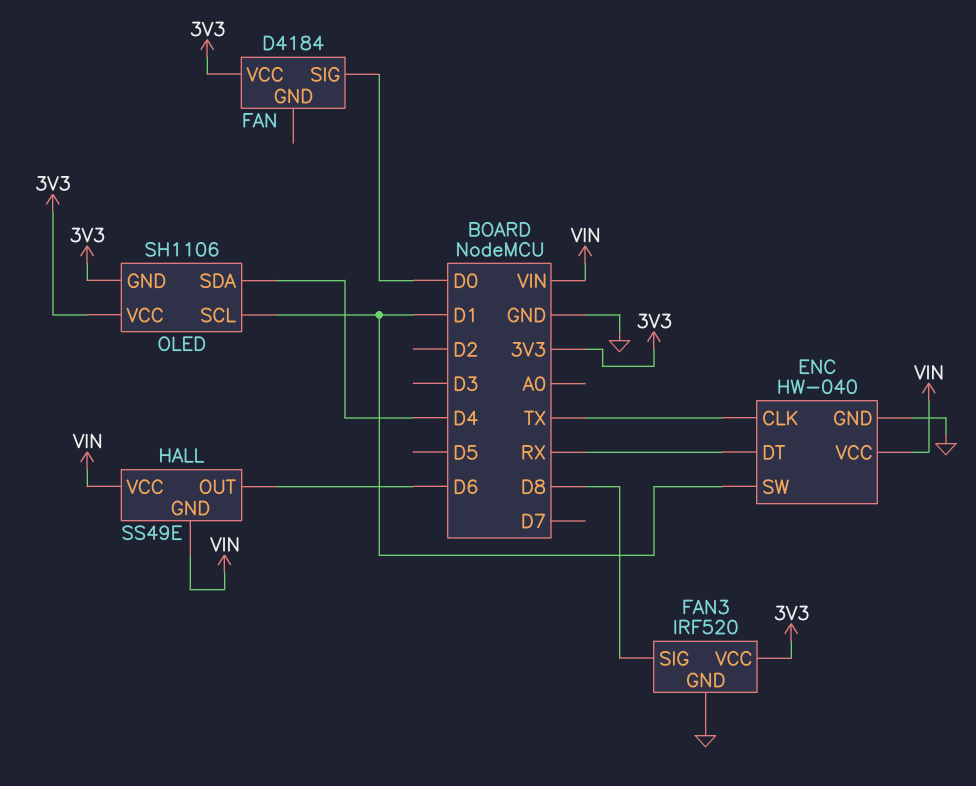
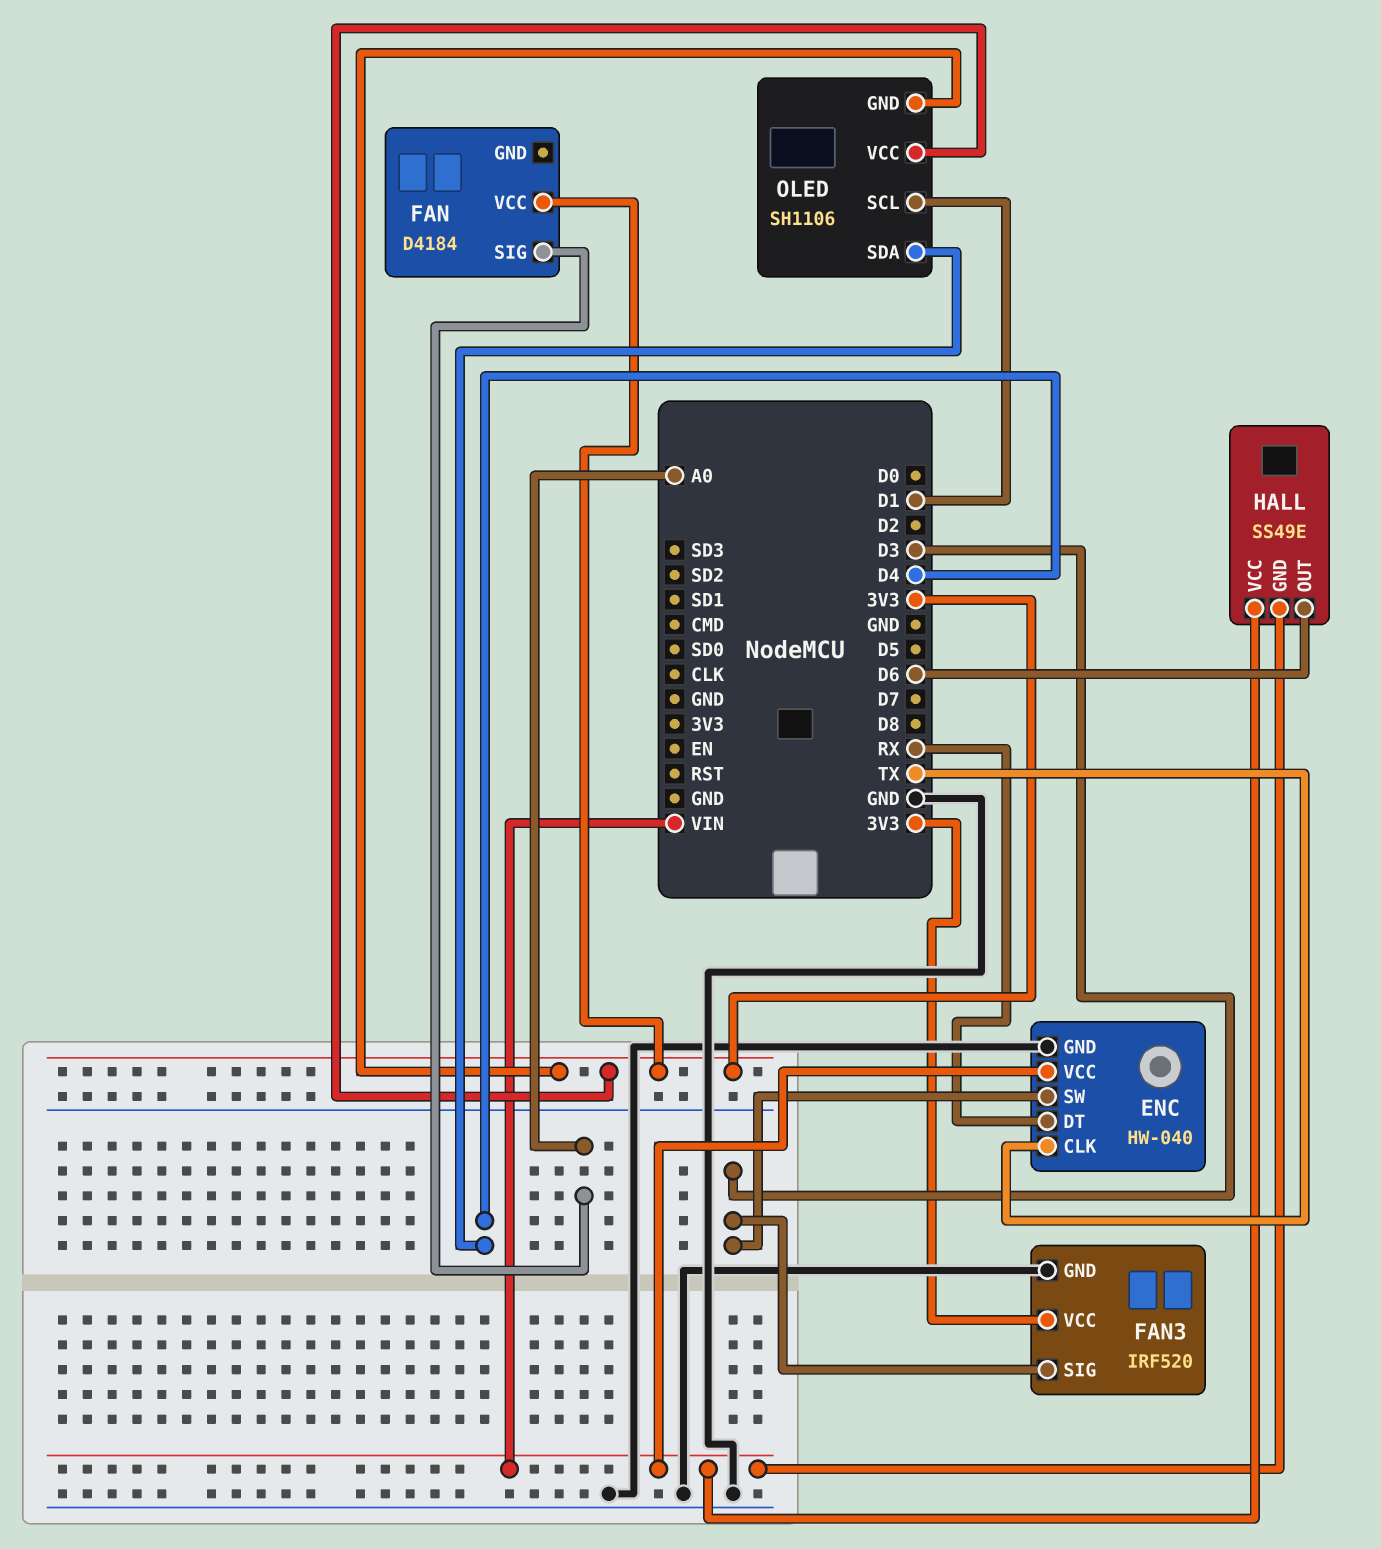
ENC pin SW: D1 -> D3
FAN pin SIG: D0 -> A0
FAN3 pin SIG: D8 -> D3

